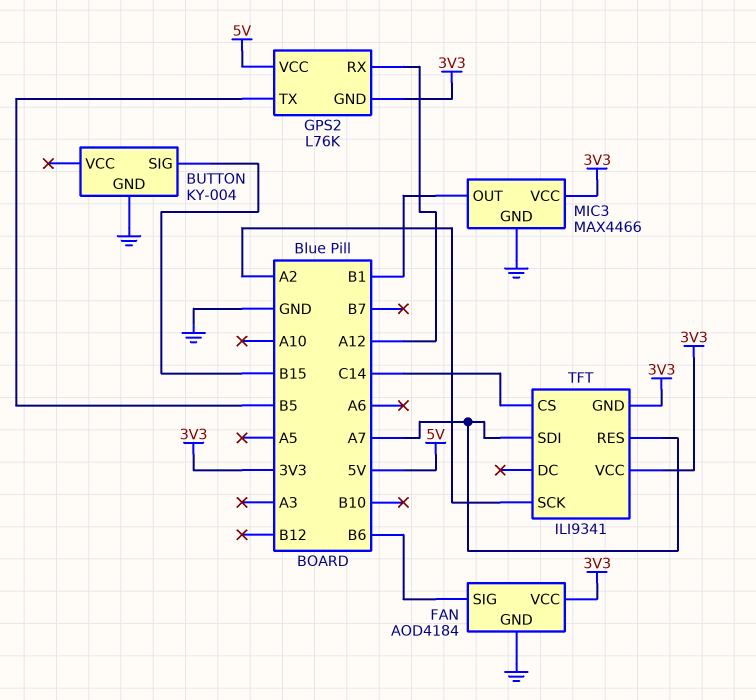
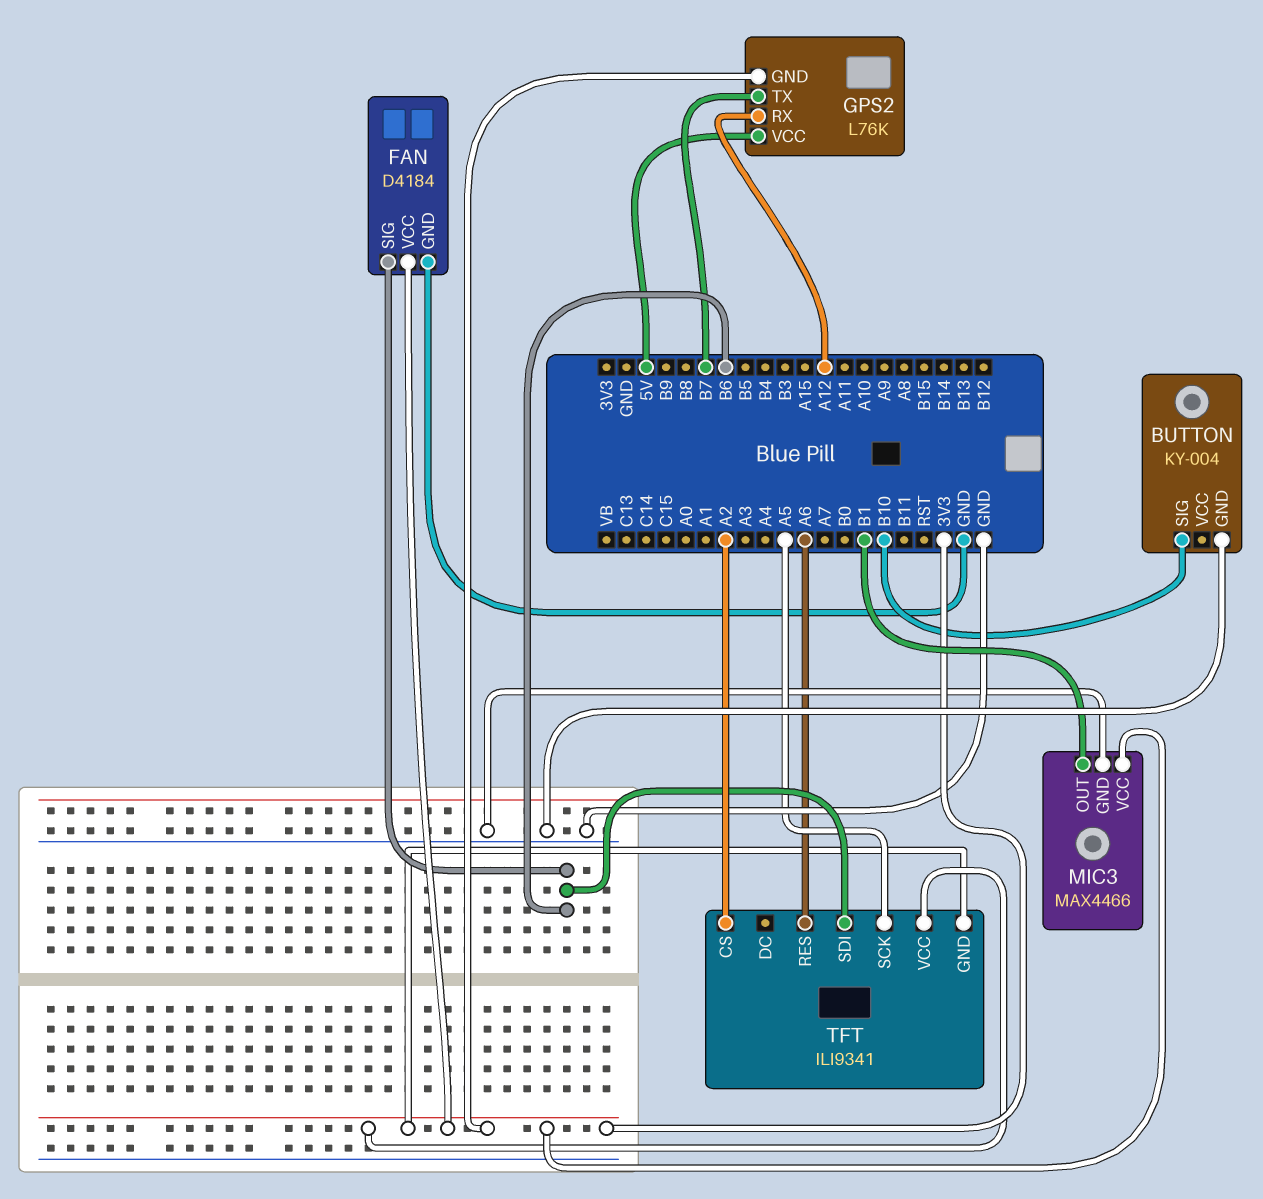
BUTTON pin SIG: B15 -> B10
FAN: AOD4184 -> D4184
GPS2 pin TX: B5 -> B7
TFT pin CS: C14 -> A2
TFT pin RES: A7 -> A6
TFT pin SCK: A2 -> A5
TFT pin SDI: A7 -> B6

